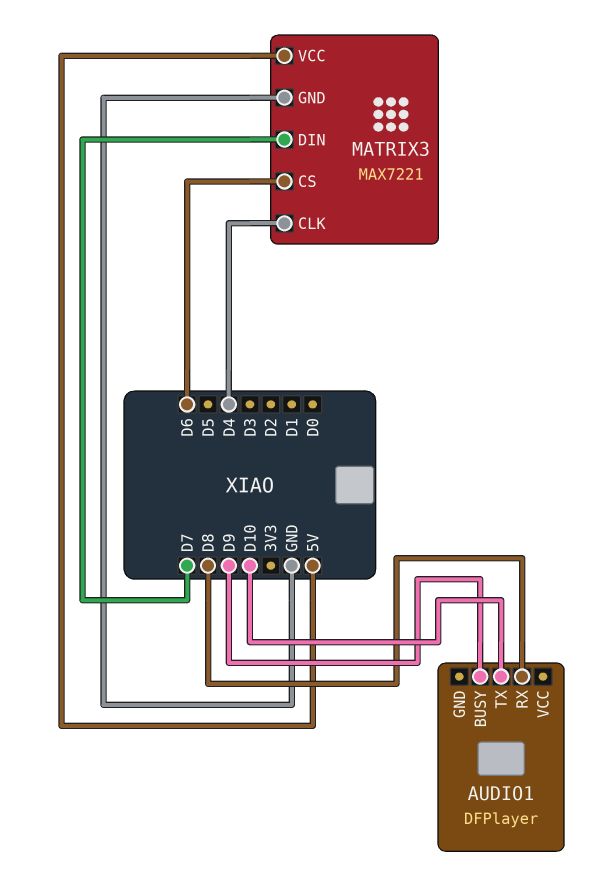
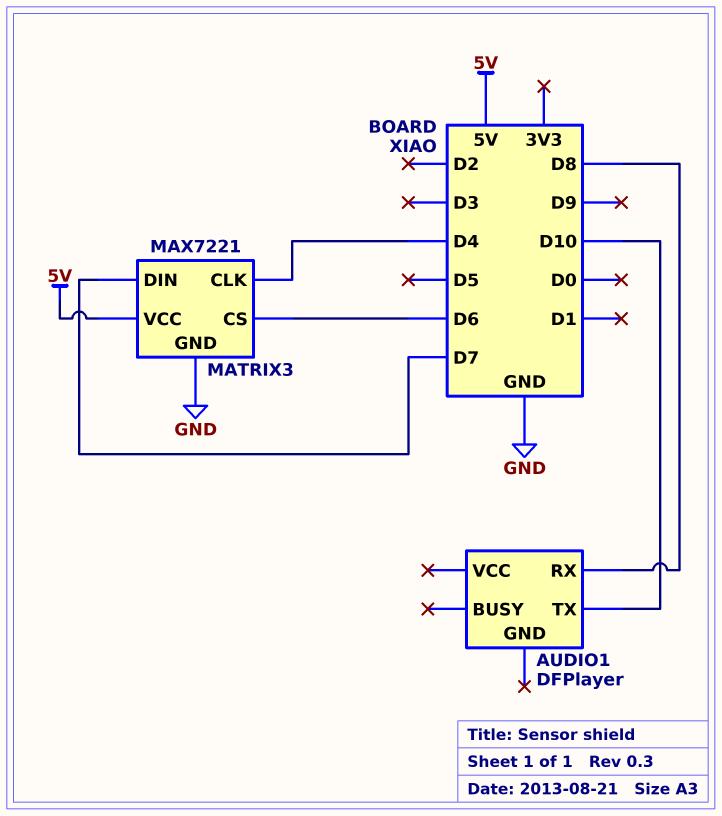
AUDIO1 pin BUSY: D9 -> none

